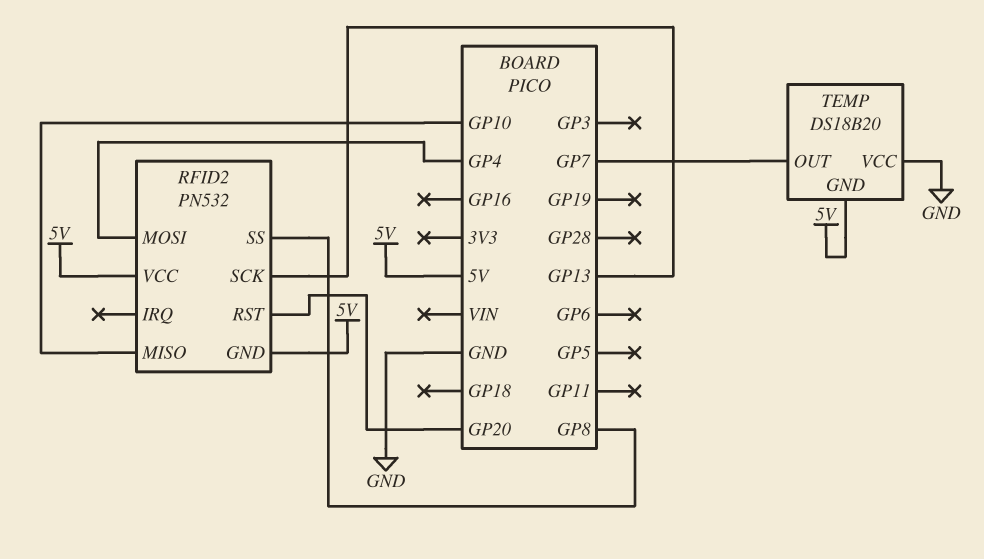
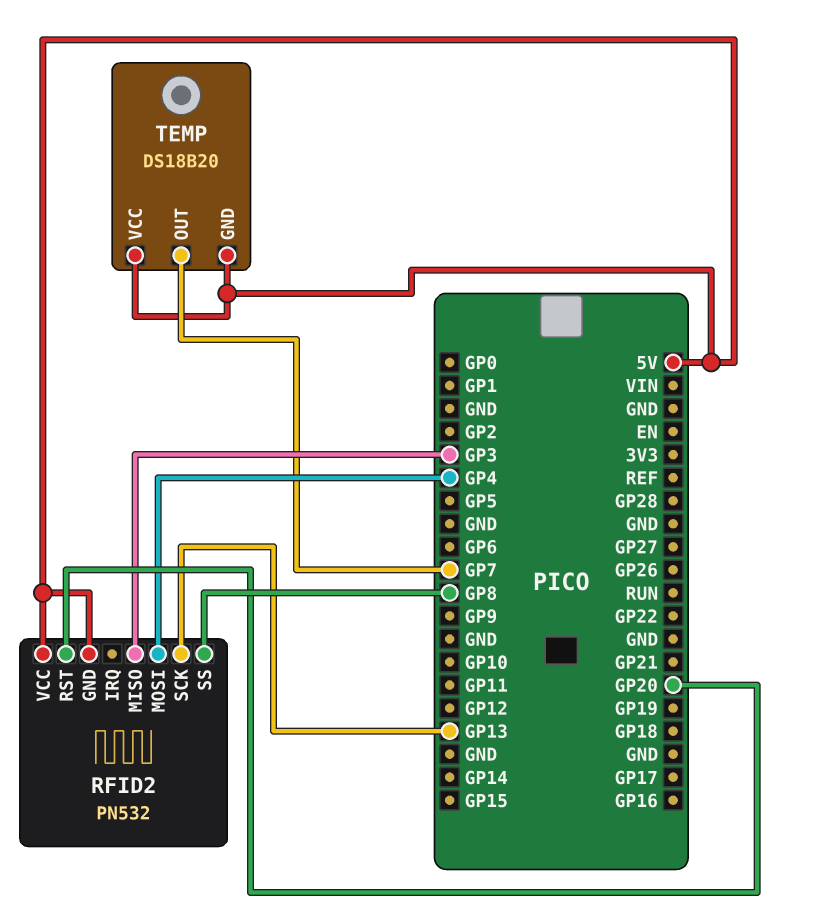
RFID2 pin MISO: GP10 -> GP3
TEMP pin VCC: GND -> 5V

